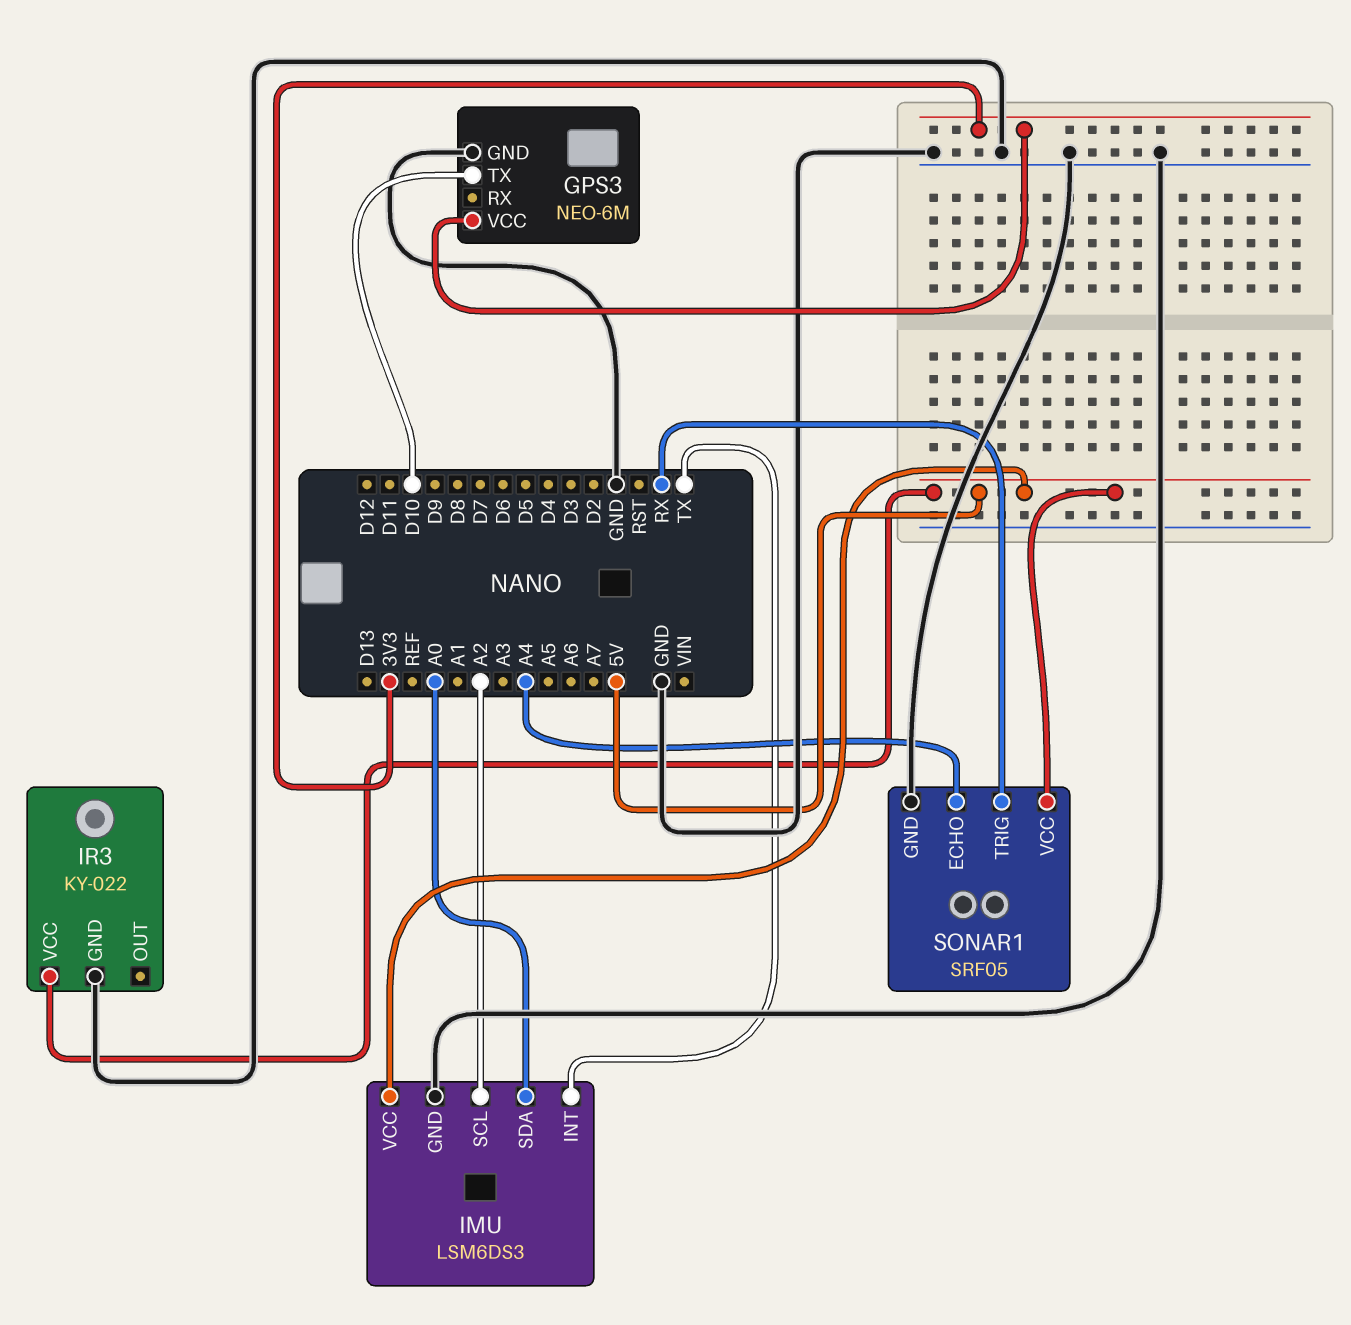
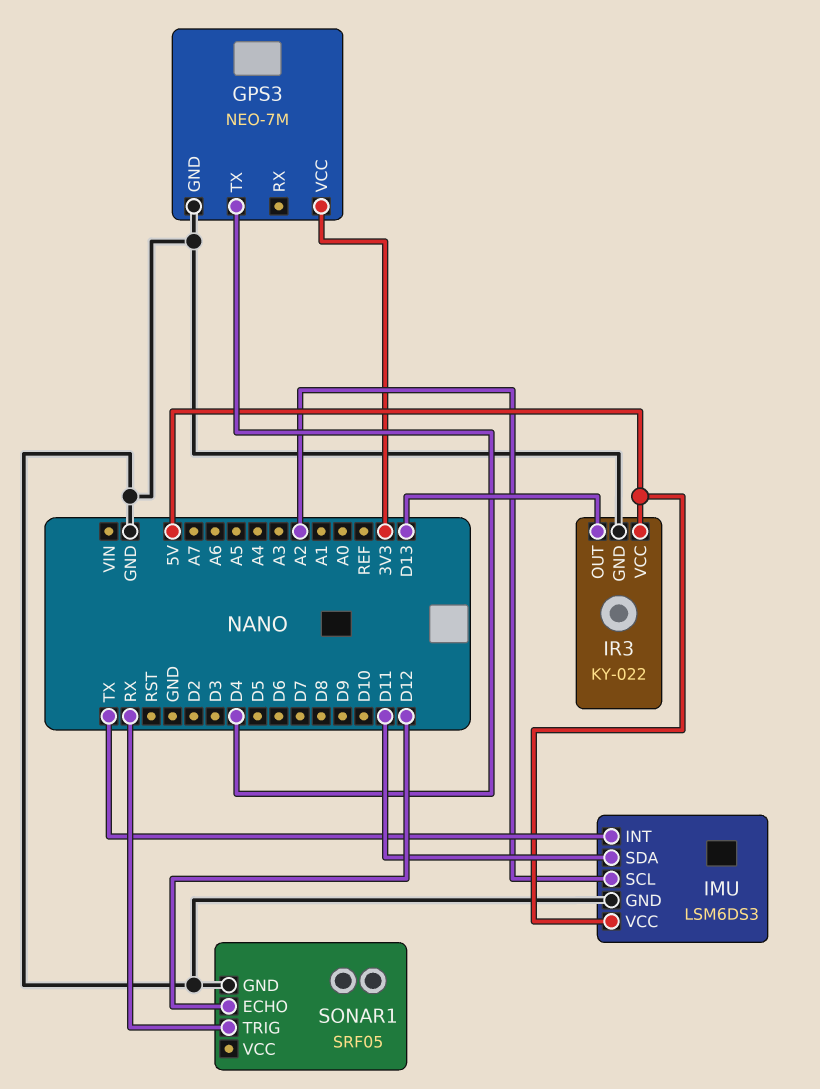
GPS3: NEO-6M -> NEO-7M
GPS3 pin TX: D10 -> D4
IMU pin SDA: A0 -> D11
IR3 pin OUT: none -> D13
SONAR1 pin ECHO: A4 -> D12
SONAR1 pin VCC: 5V -> none

